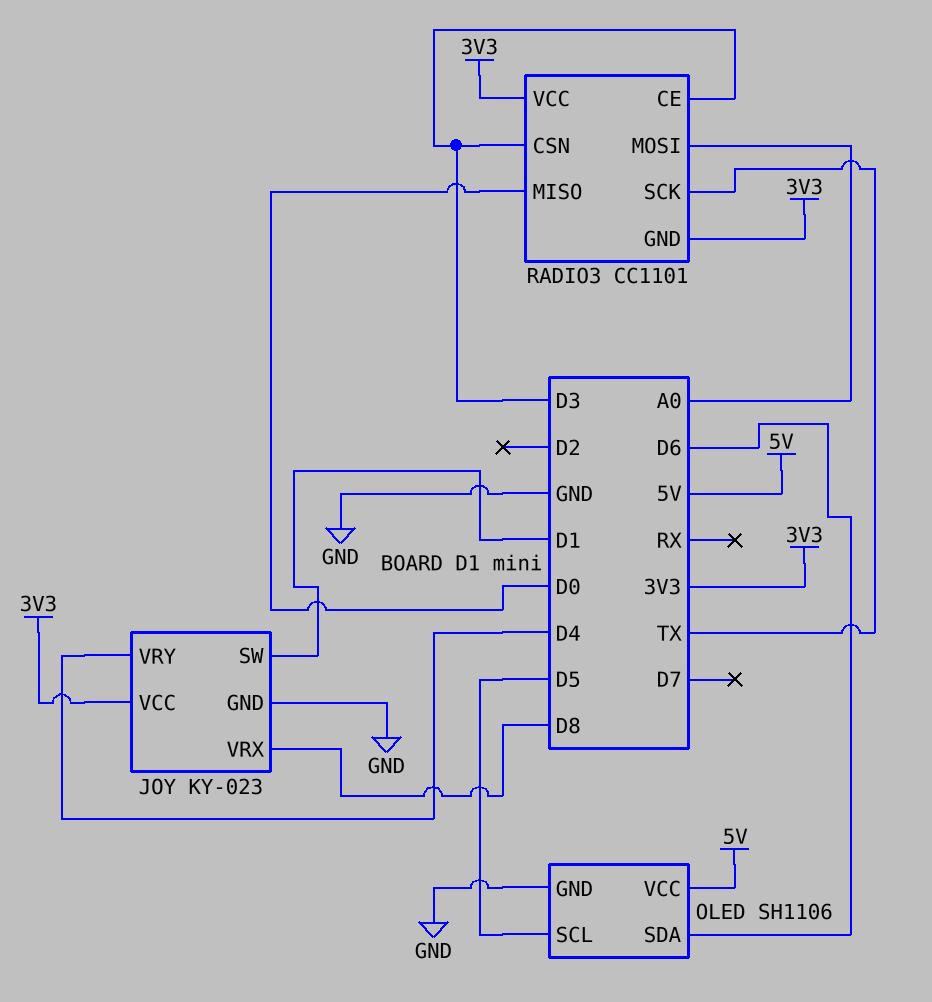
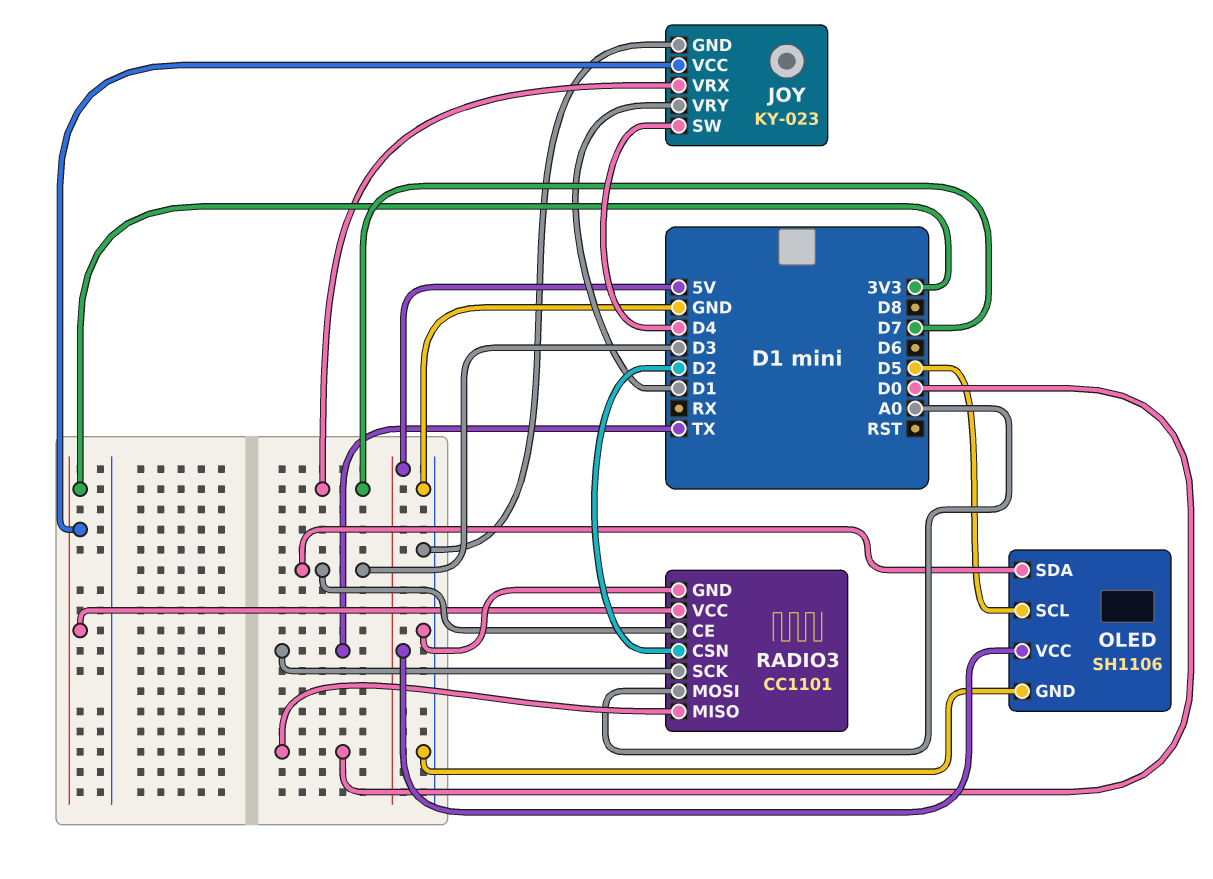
JOY pin SW: D1 -> D4
JOY pin VRX: D8 -> D7
JOY pin VRY: D4 -> D1
OLED pin SDA: D6 -> D3
RADIO3 pin CSN: D3 -> D2
RADIO3 pin GND: 3V3 -> GND

